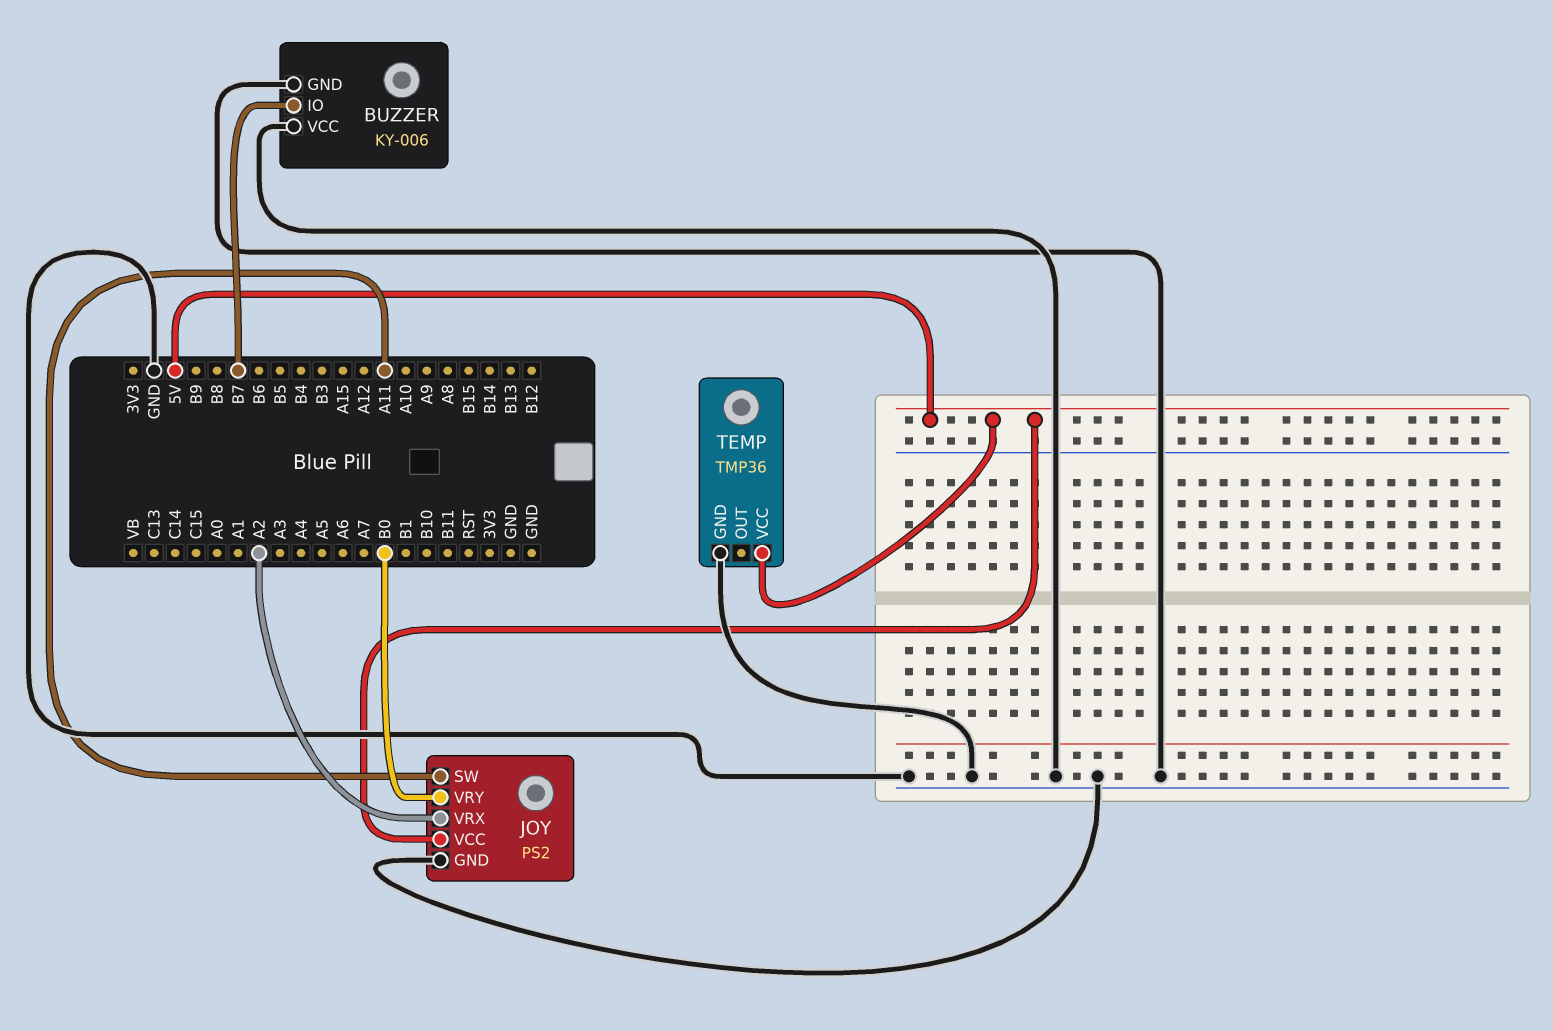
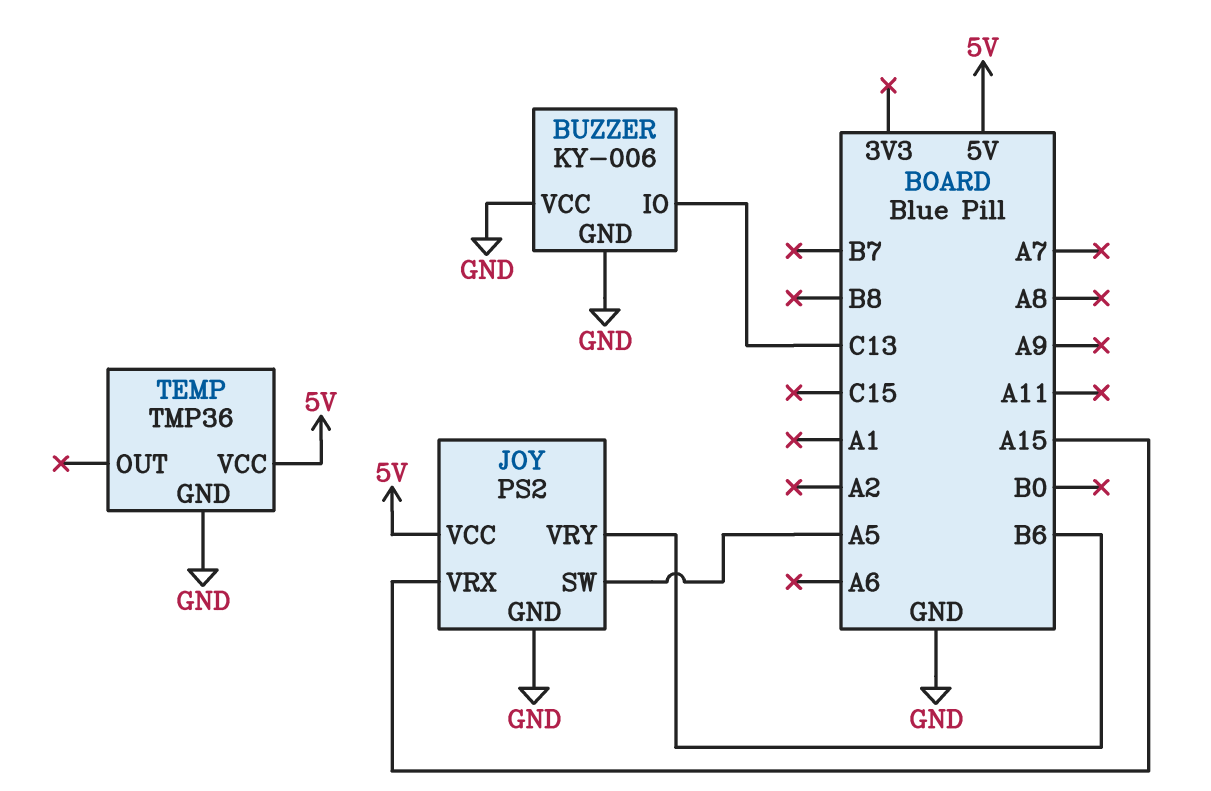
BUZZER pin IO: B7 -> C13
JOY pin SW: A11 -> A5
JOY pin VRX: A2 -> A15
JOY pin VRY: B0 -> B6

